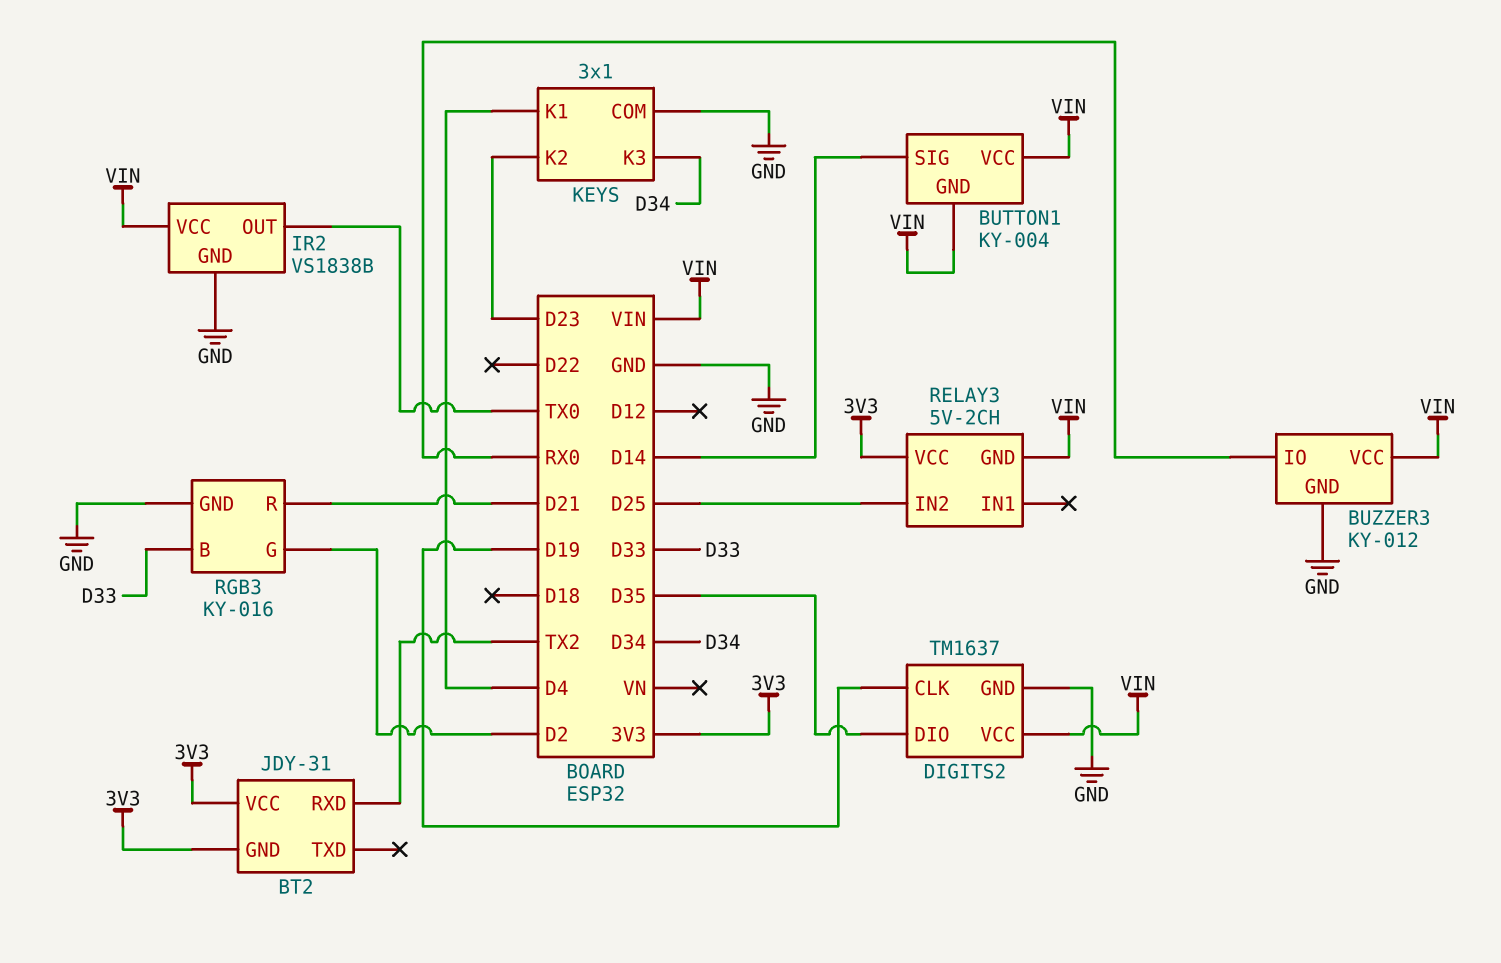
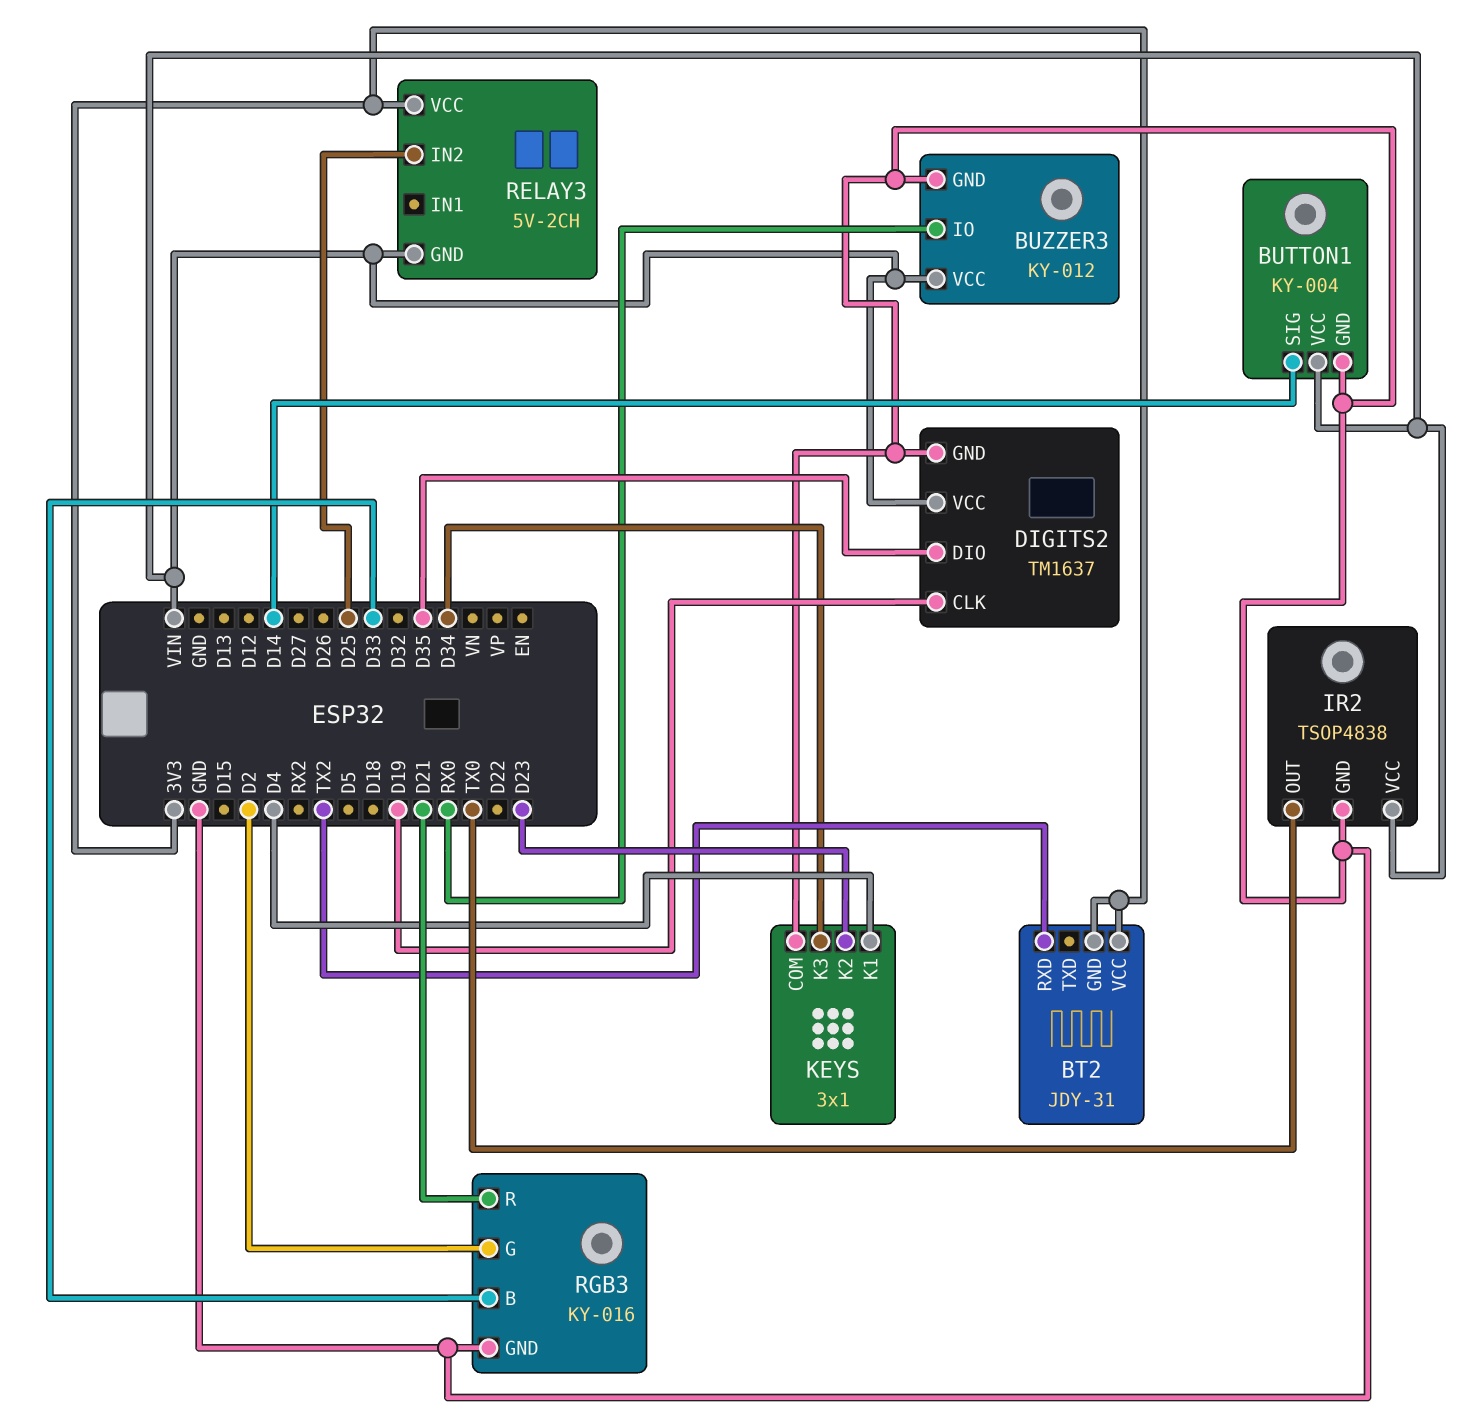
BUTTON1 pin GND: VIN -> GND
IR2: VS1838B -> TSOP4838

